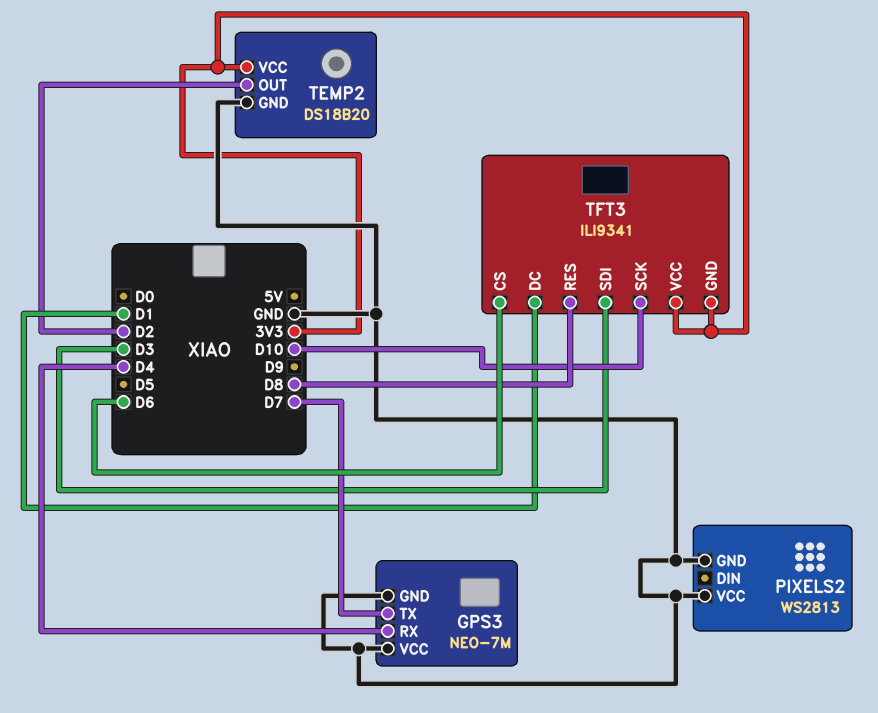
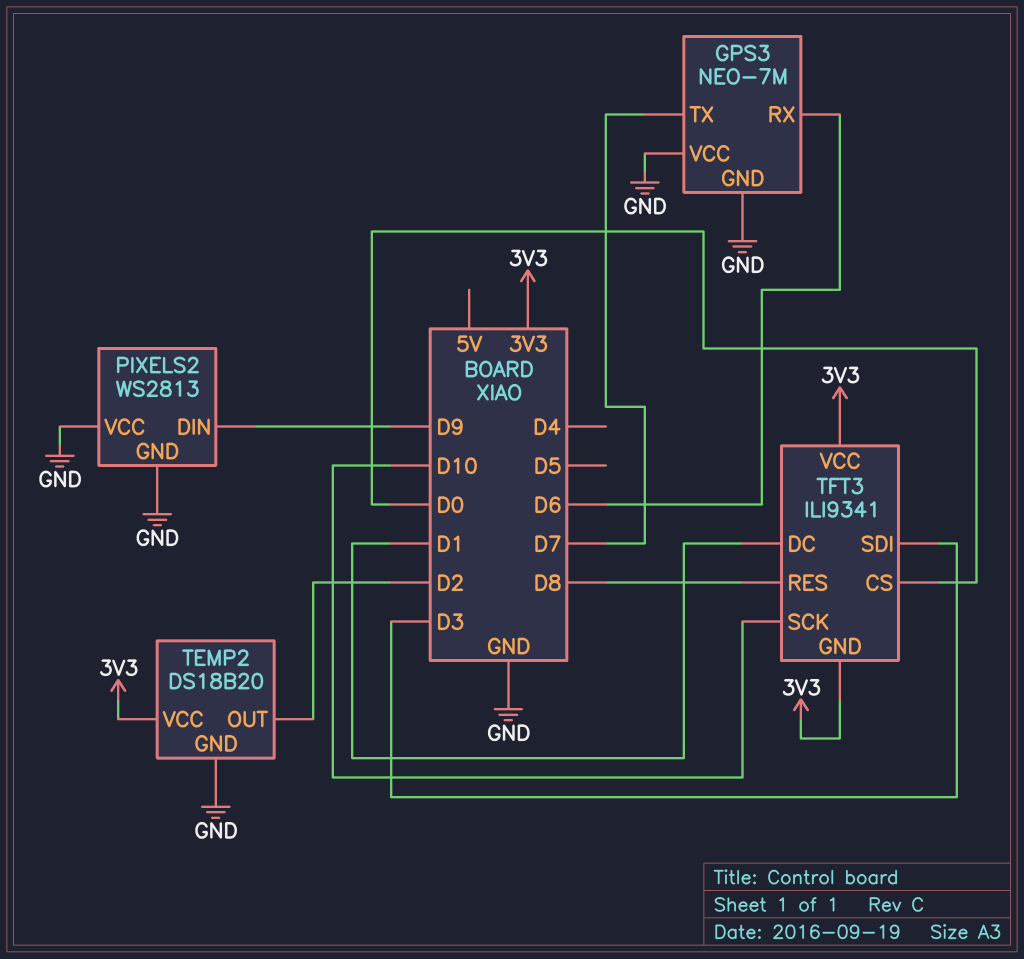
GPS3 pin RX: D4 -> D6
PIXELS2 pin DIN: none -> D9
TFT3 pin CS: D6 -> D0

